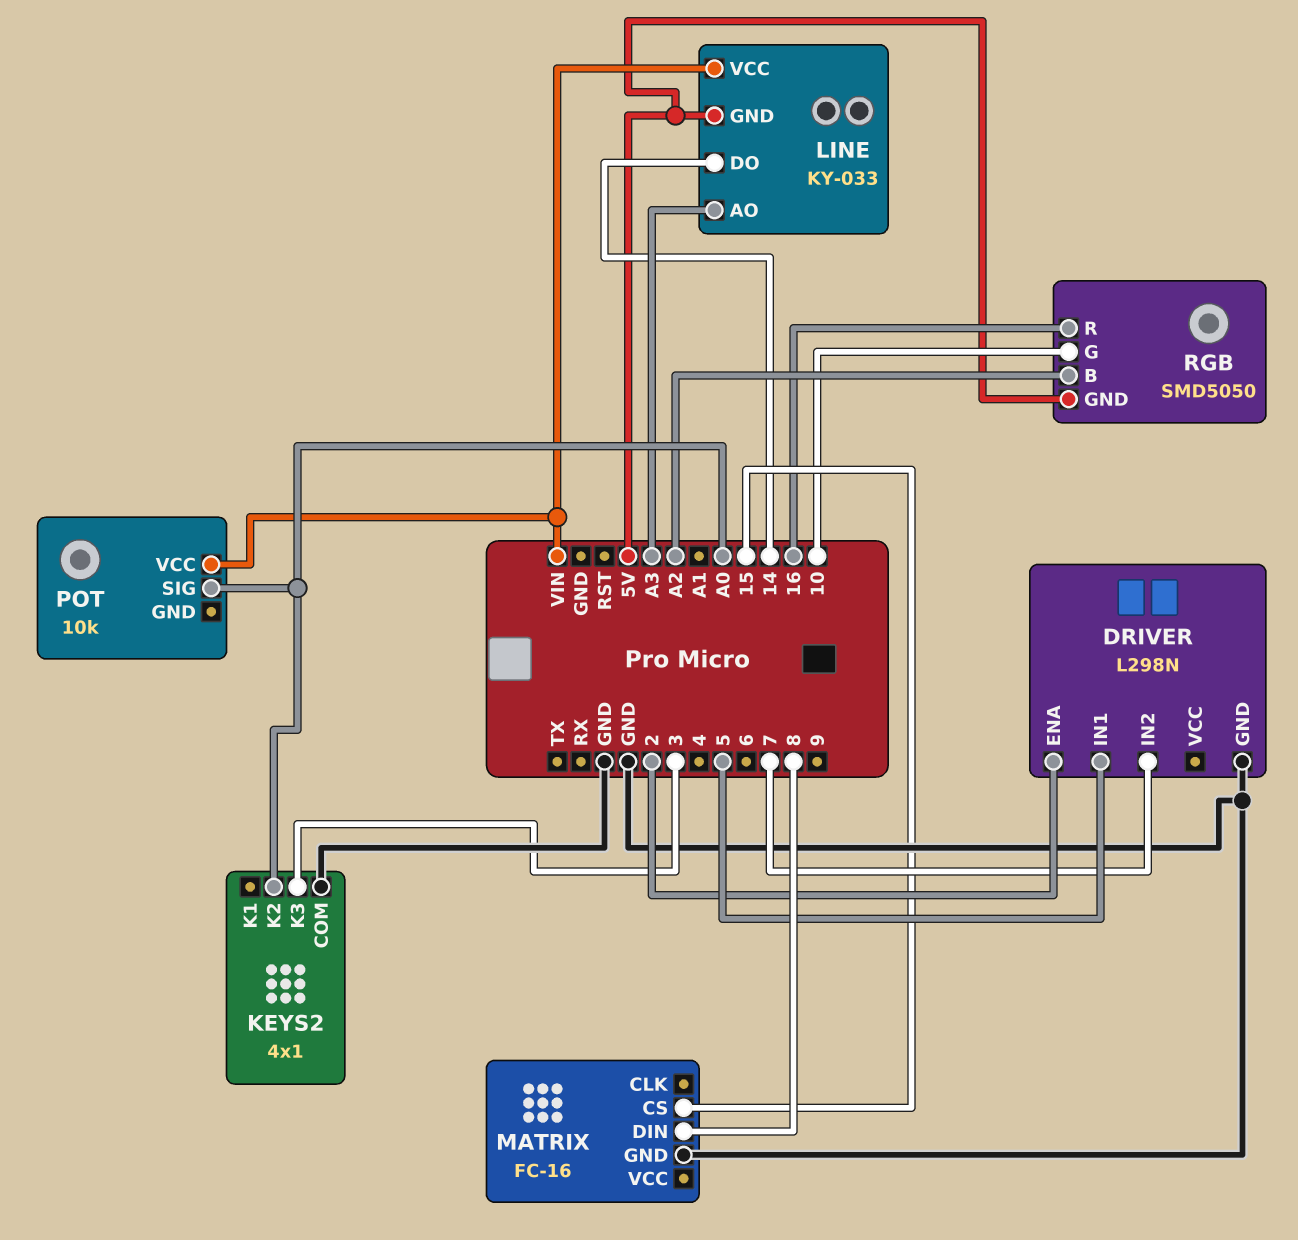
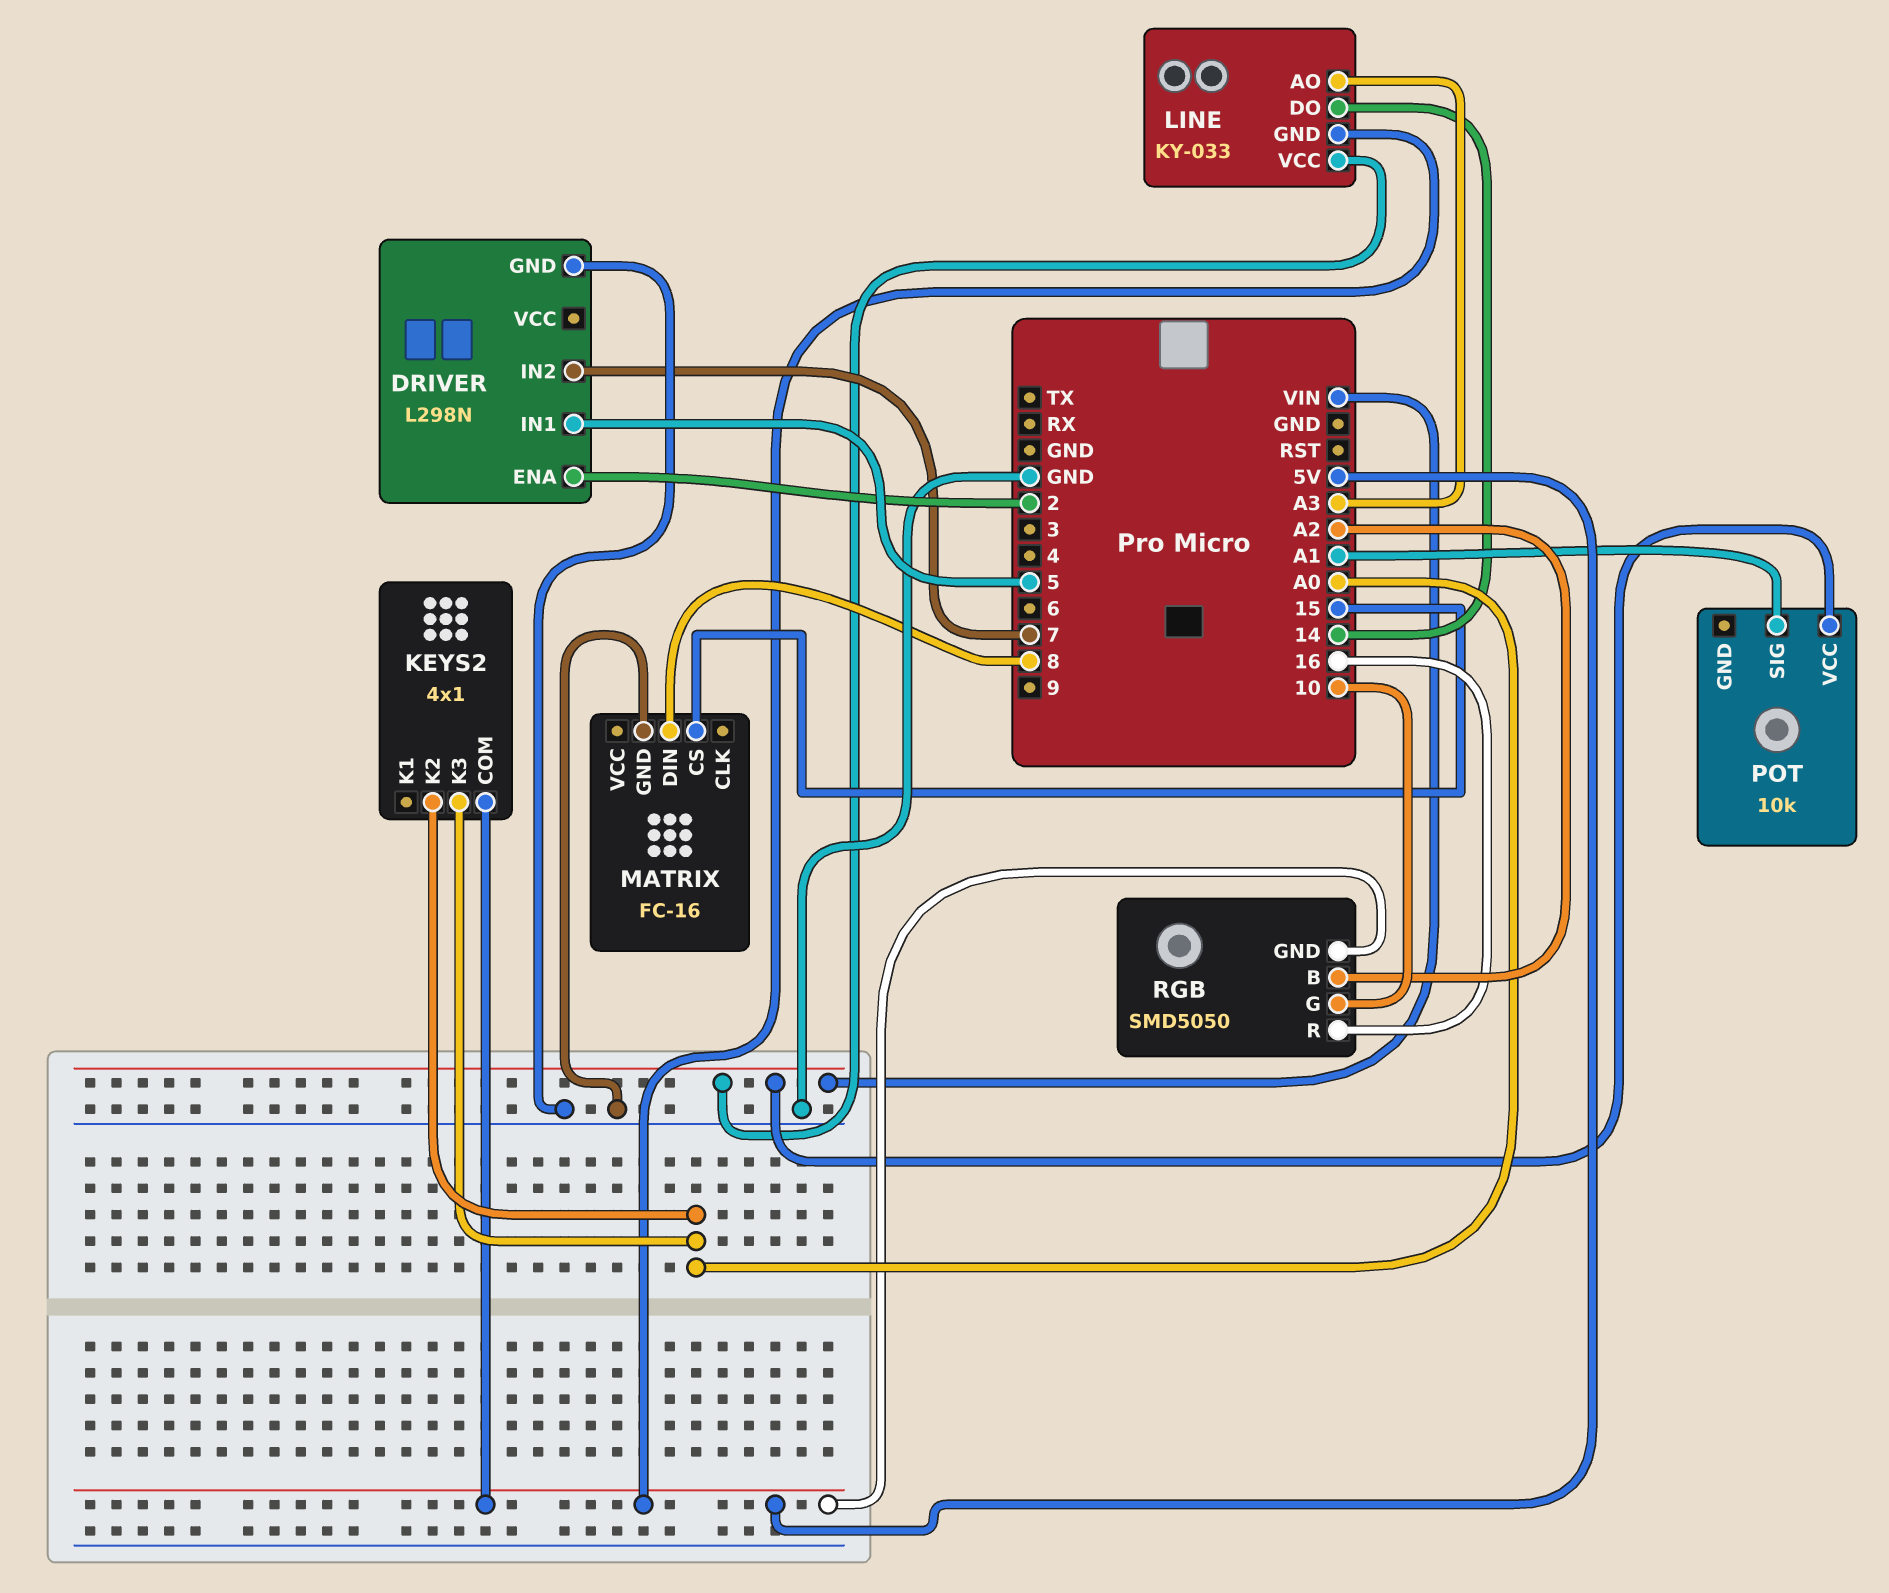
KEYS2 pin COM: GND -> 5V
KEYS2 pin K3: 3 -> A0
POT pin SIG: A0 -> A1

